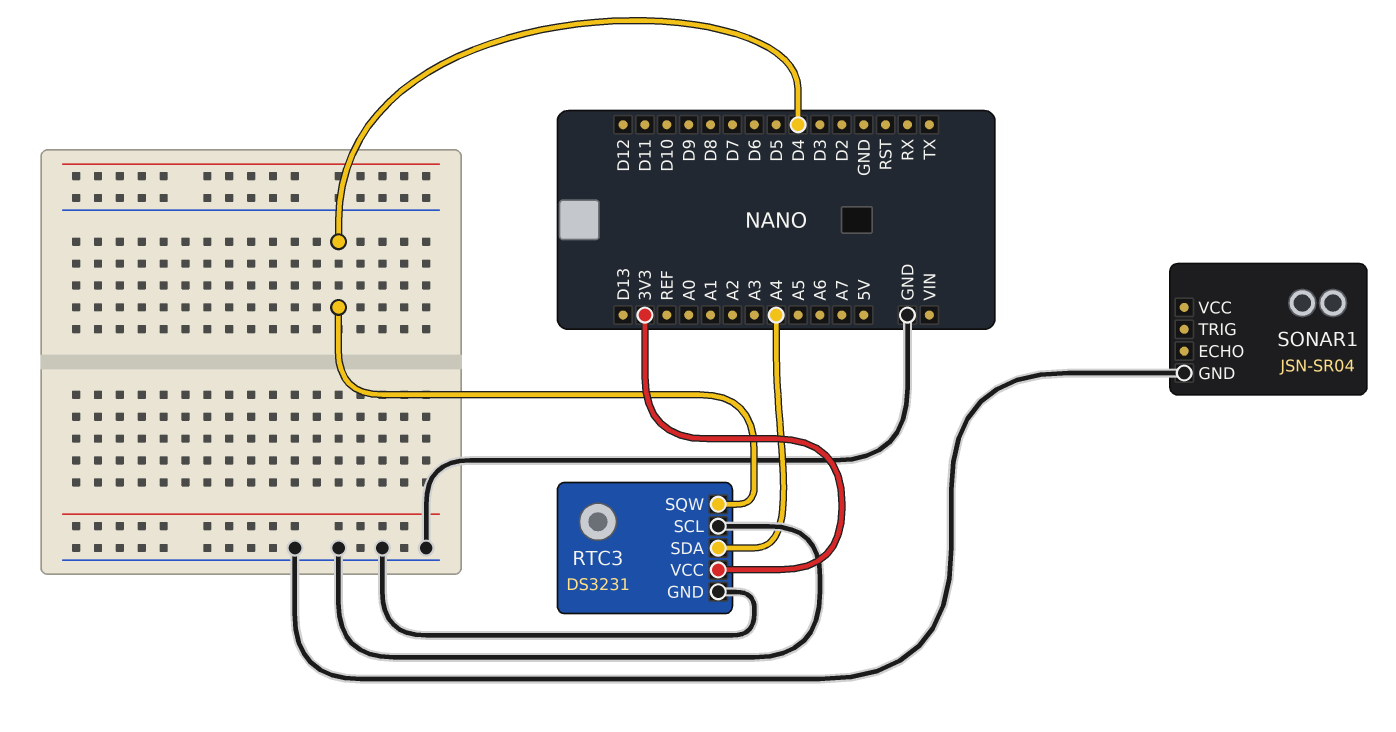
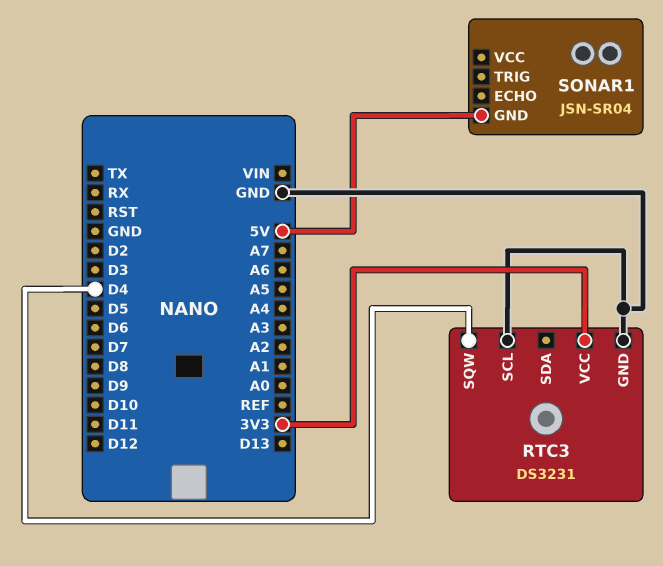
RTC3 pin SDA: A4 -> none
SONAR1 pin GND: GND -> 5V

